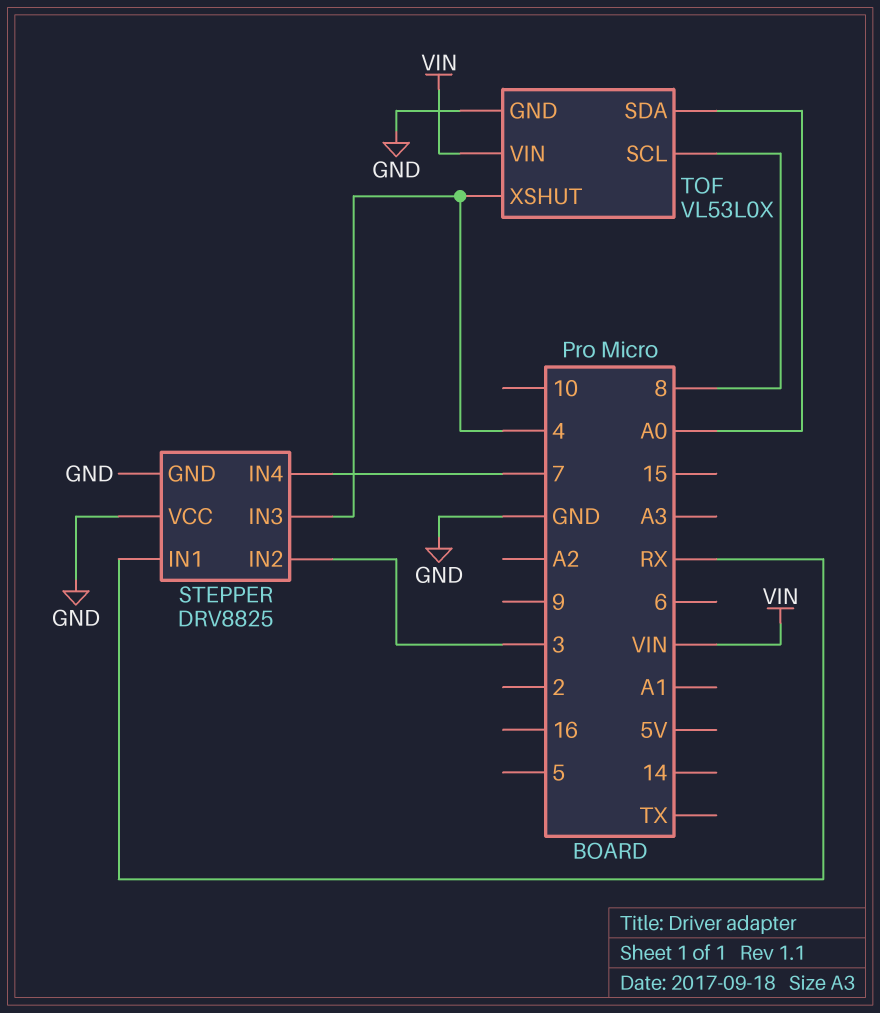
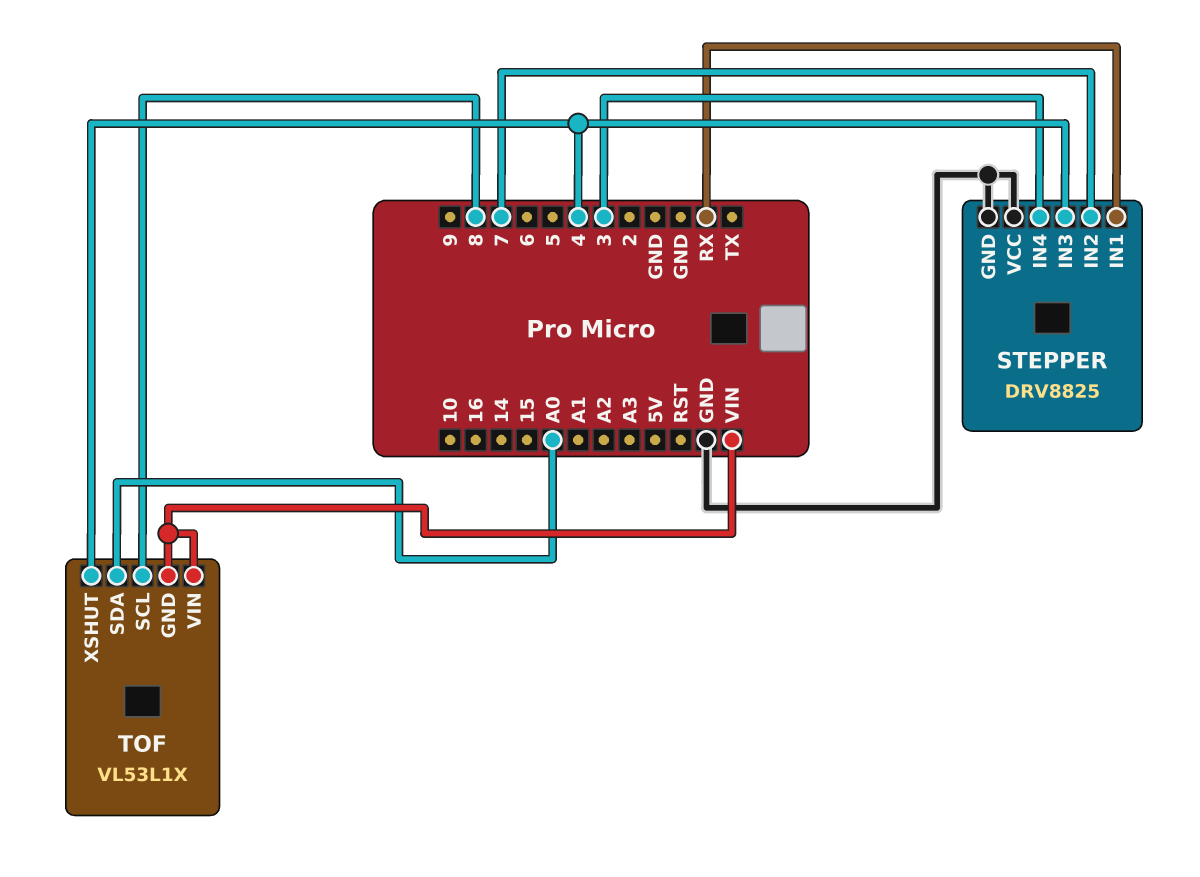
STEPPER pin IN2: 3 -> 7
STEPPER pin IN4: 7 -> 3
TOF: VL53L0X -> VL53L1X
TOF pin GND: GND -> VIN

